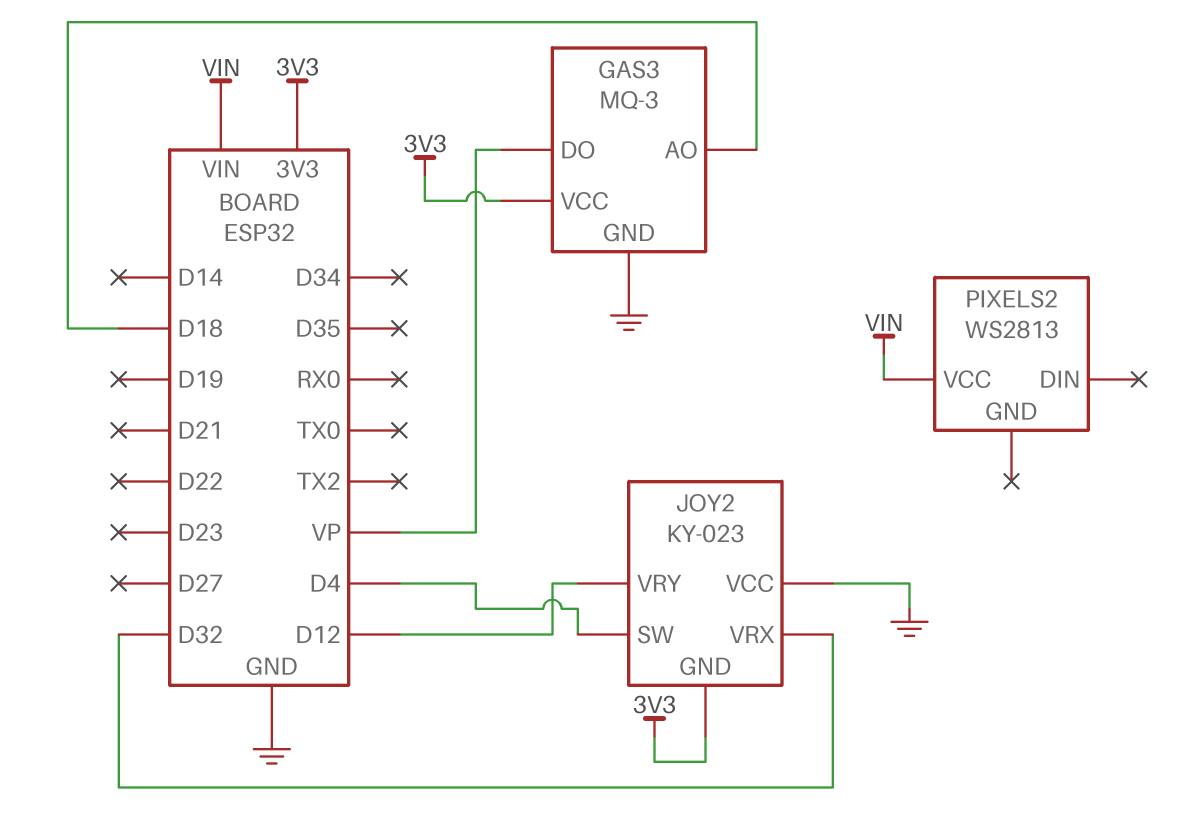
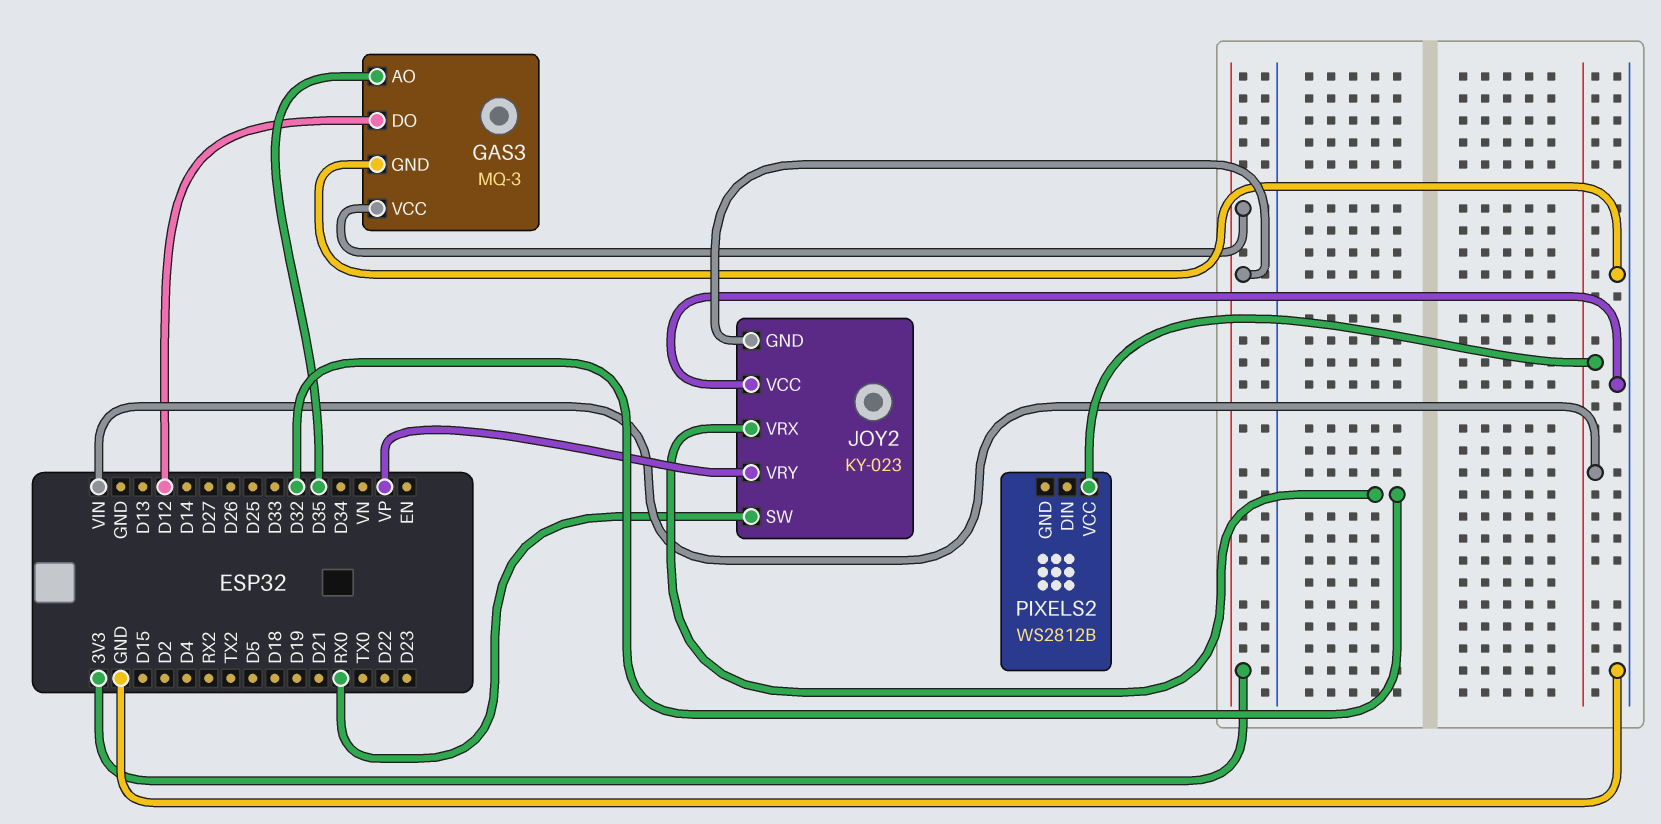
GAS3 pin AO: D18 -> D35
GAS3 pin DO: VP -> D12
JOY2 pin SW: D4 -> RX0
JOY2 pin VRY: D12 -> VP
PIXELS2: WS2813 -> WS2812B

